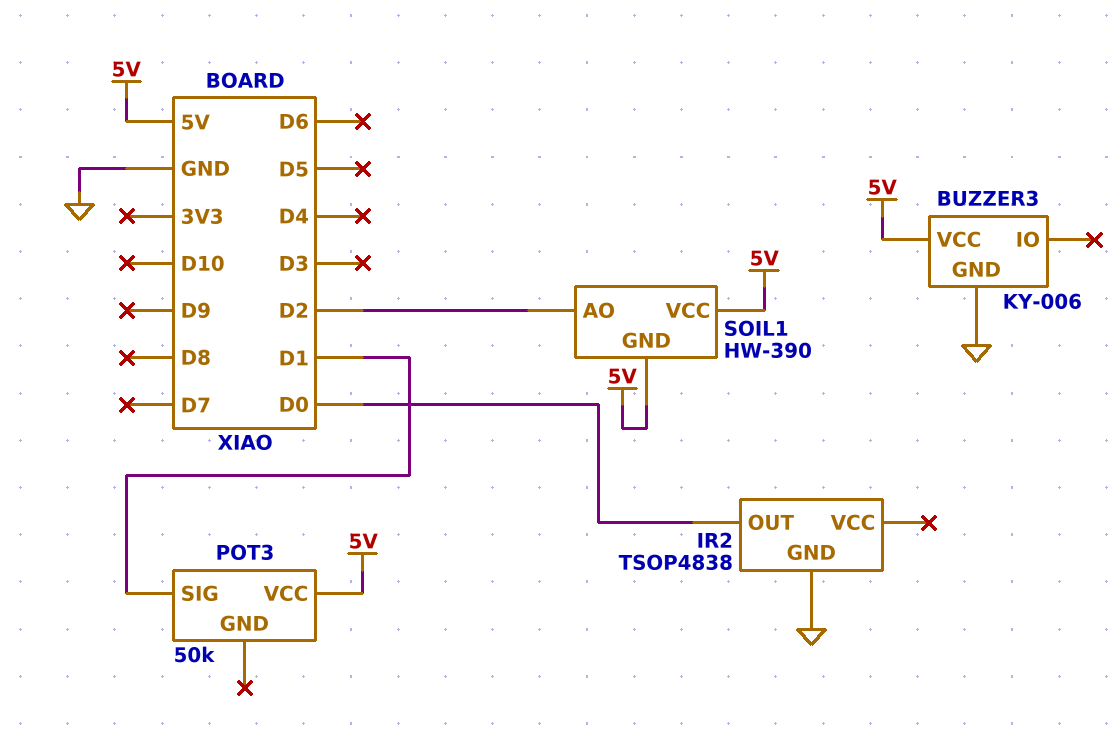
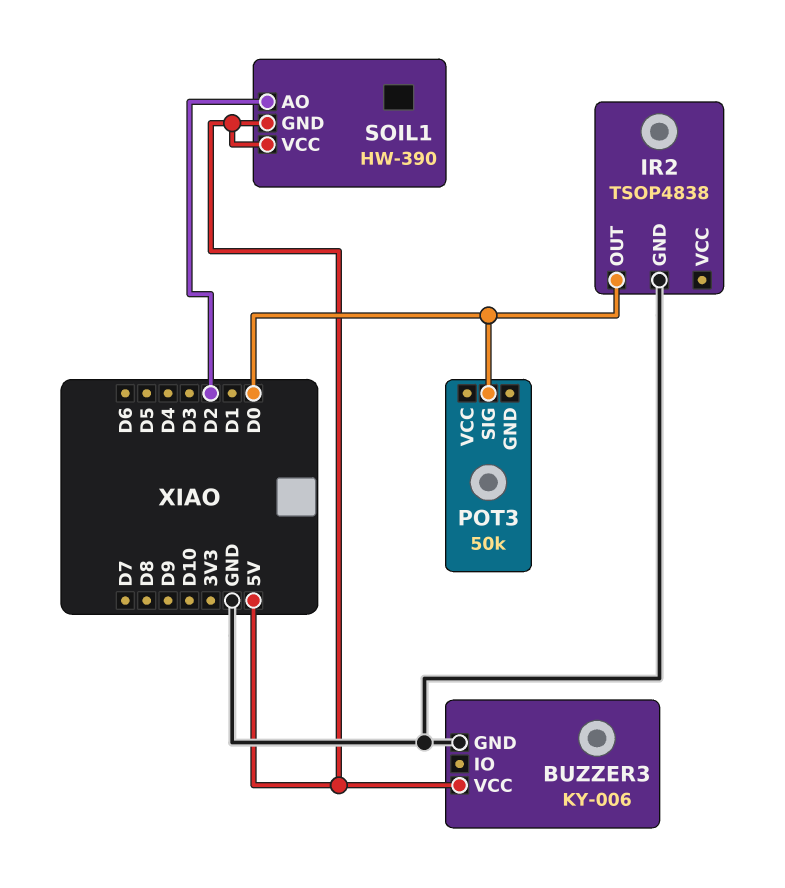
POT3 pin SIG: D1 -> D0
POT3 pin VCC: 5V -> none

